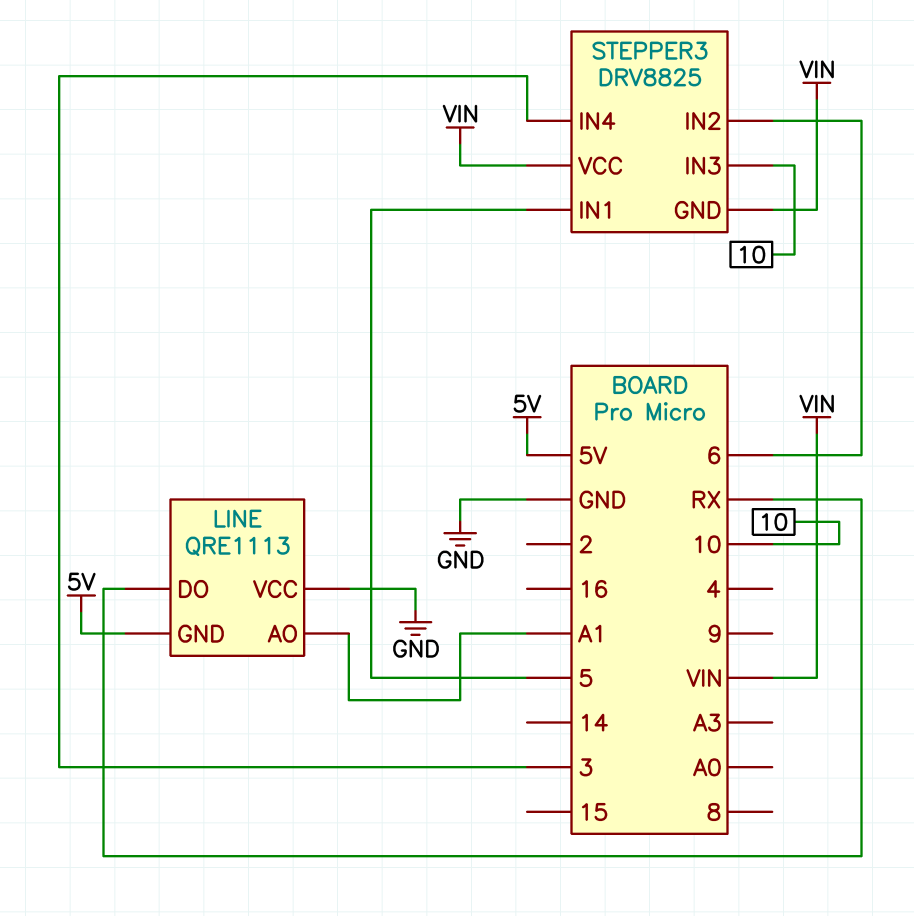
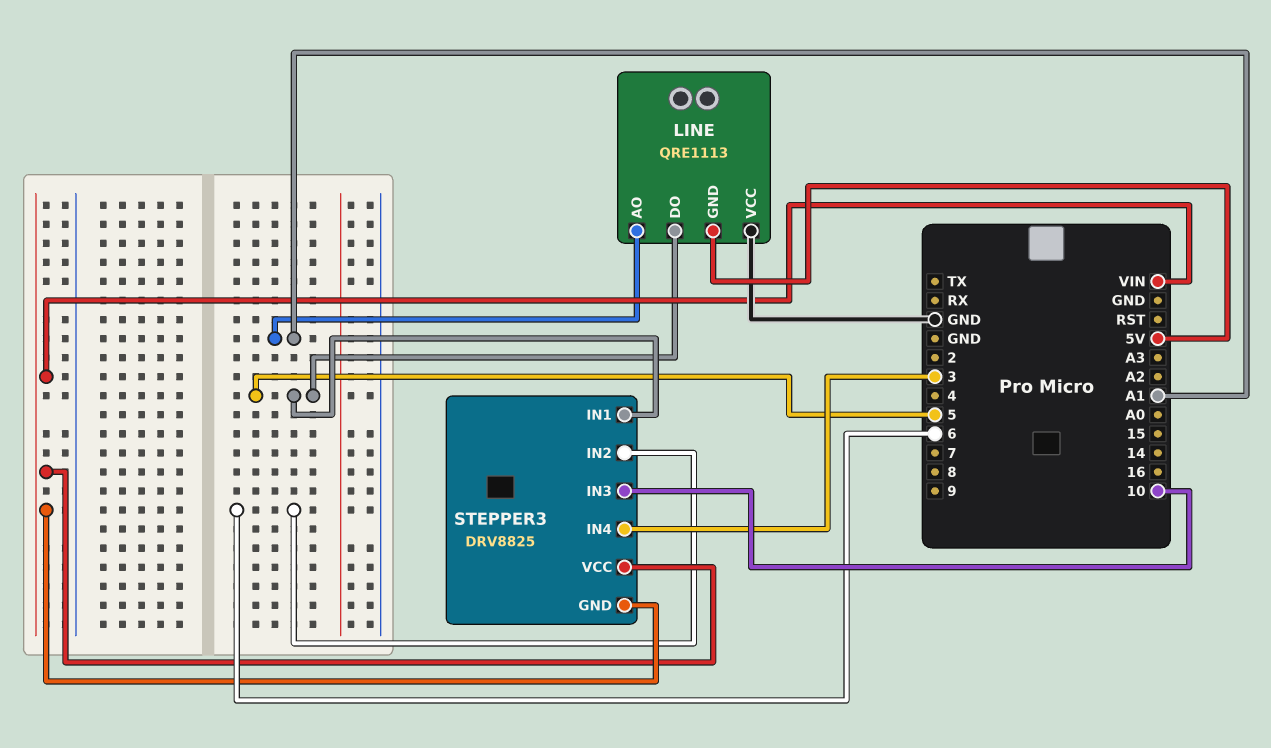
LINE pin DO: RX -> 5

